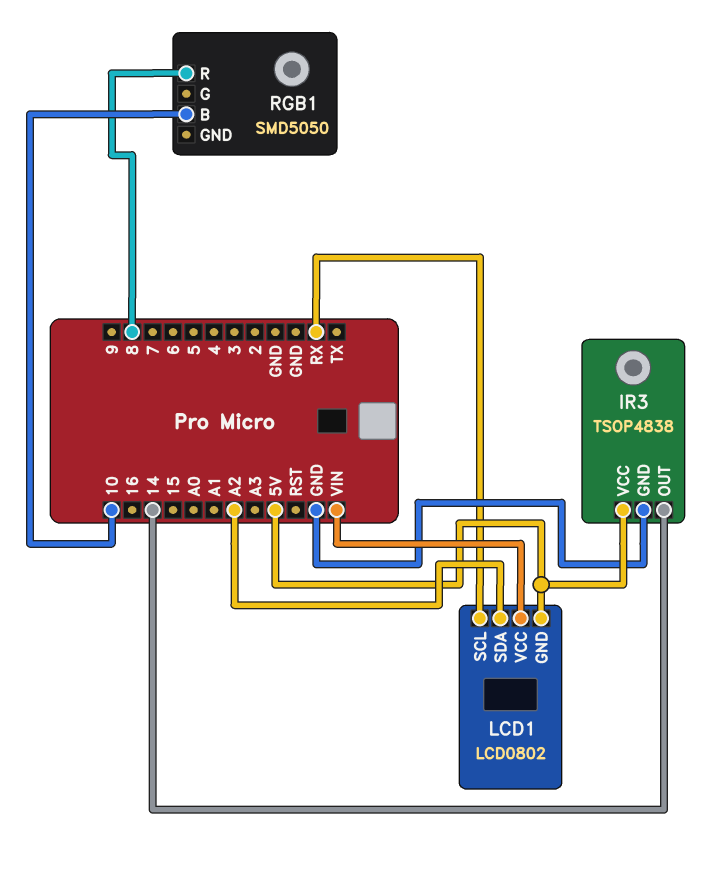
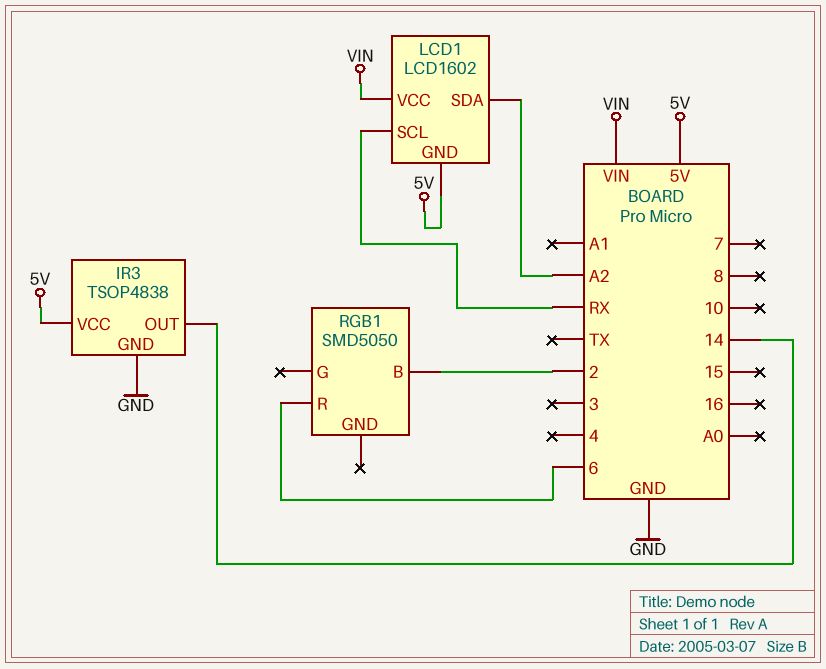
LCD1: LCD0802 -> LCD1602
RGB1 pin B: 10 -> 2
RGB1 pin R: 8 -> 6

